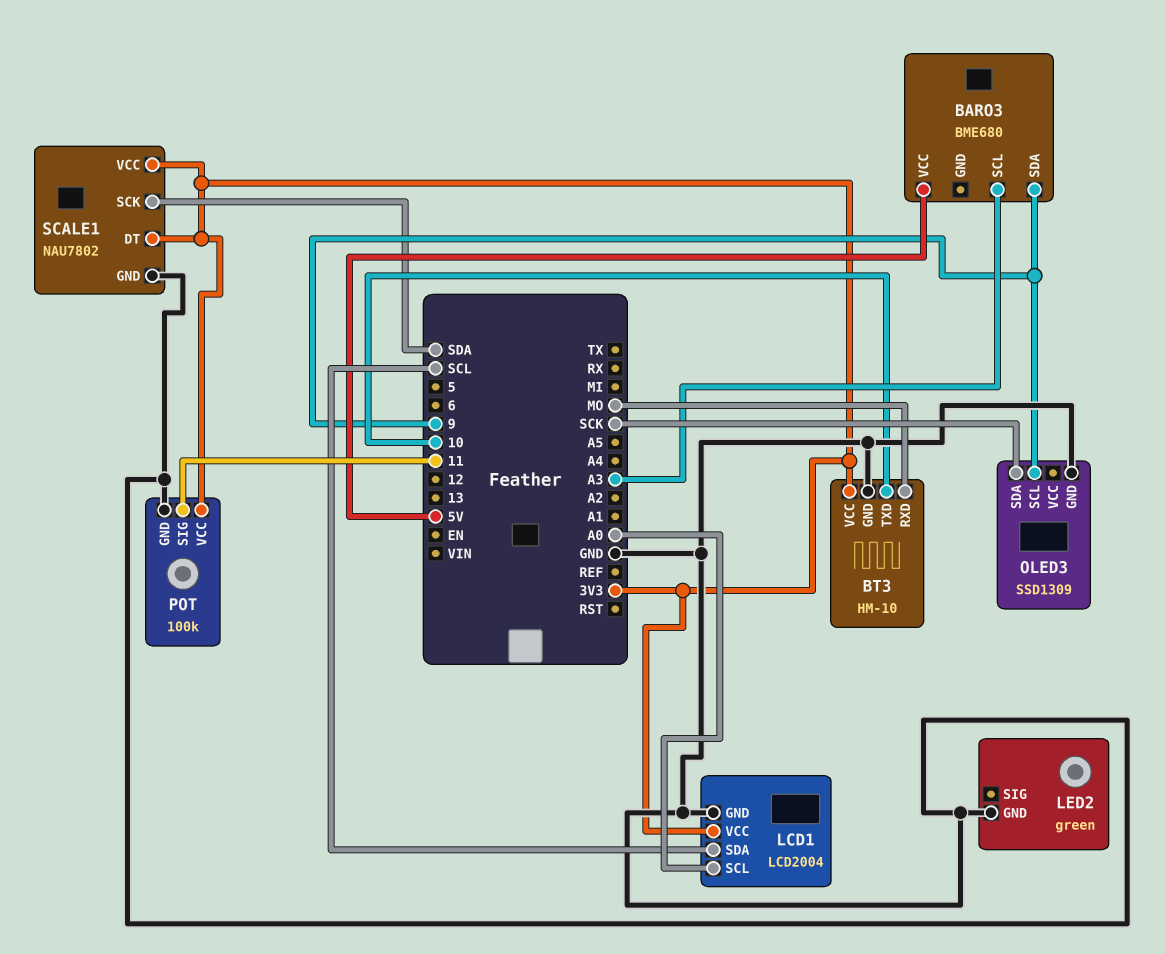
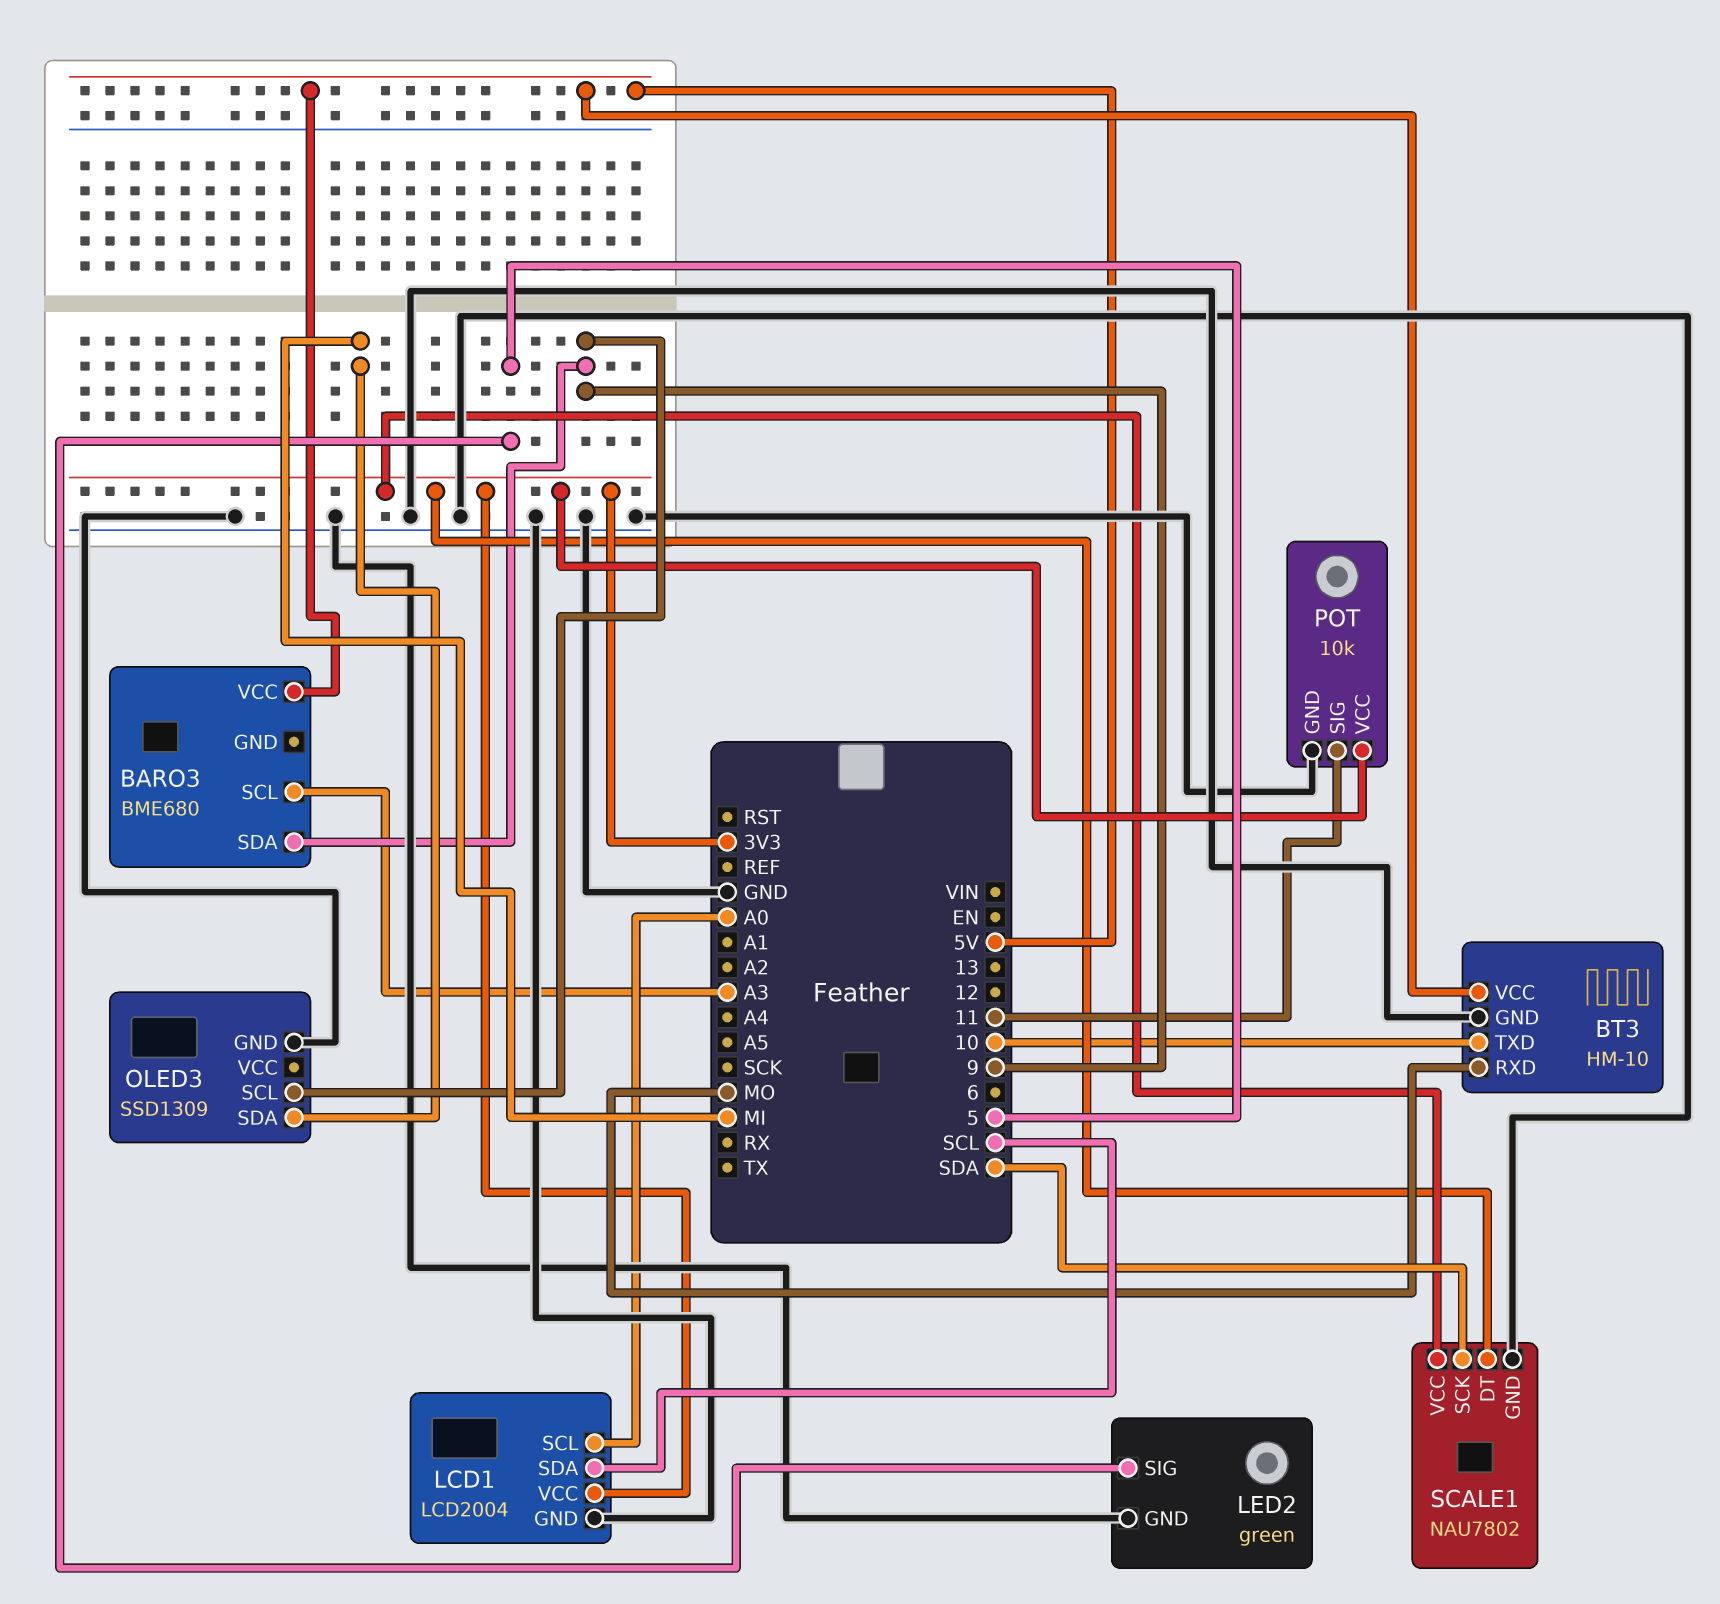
BT3 pin VCC: 3V3 -> 5V
LED2 pin SIG: none -> 5
OLED3 pin SDA: SCK -> MI
POT: 100k -> 10k

